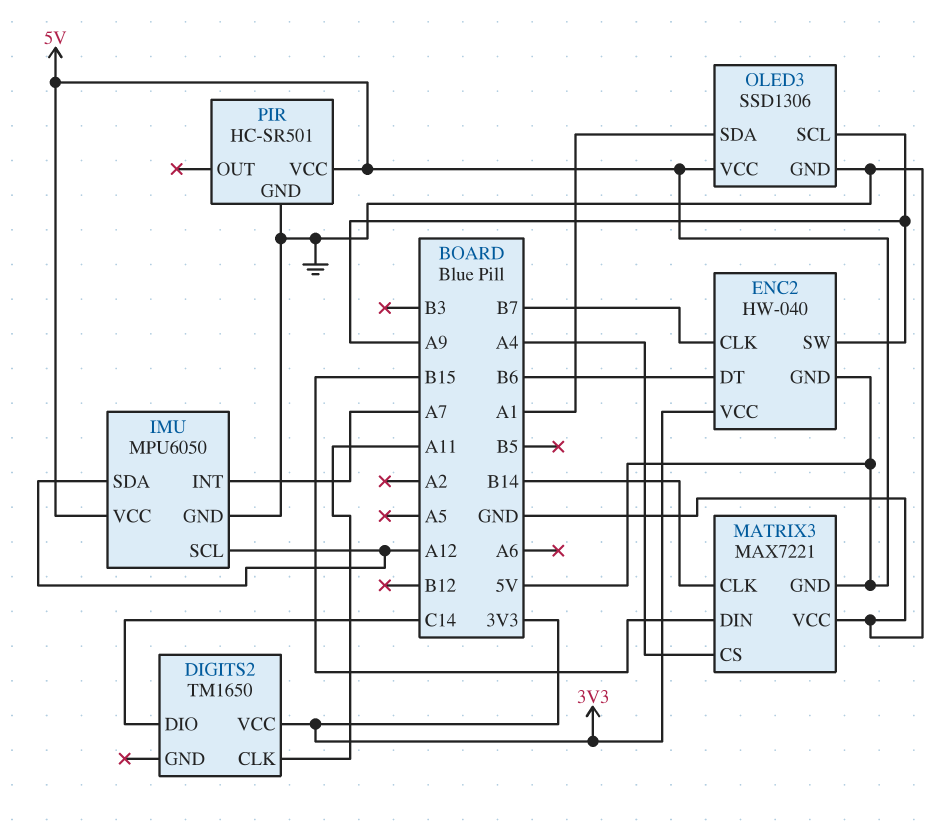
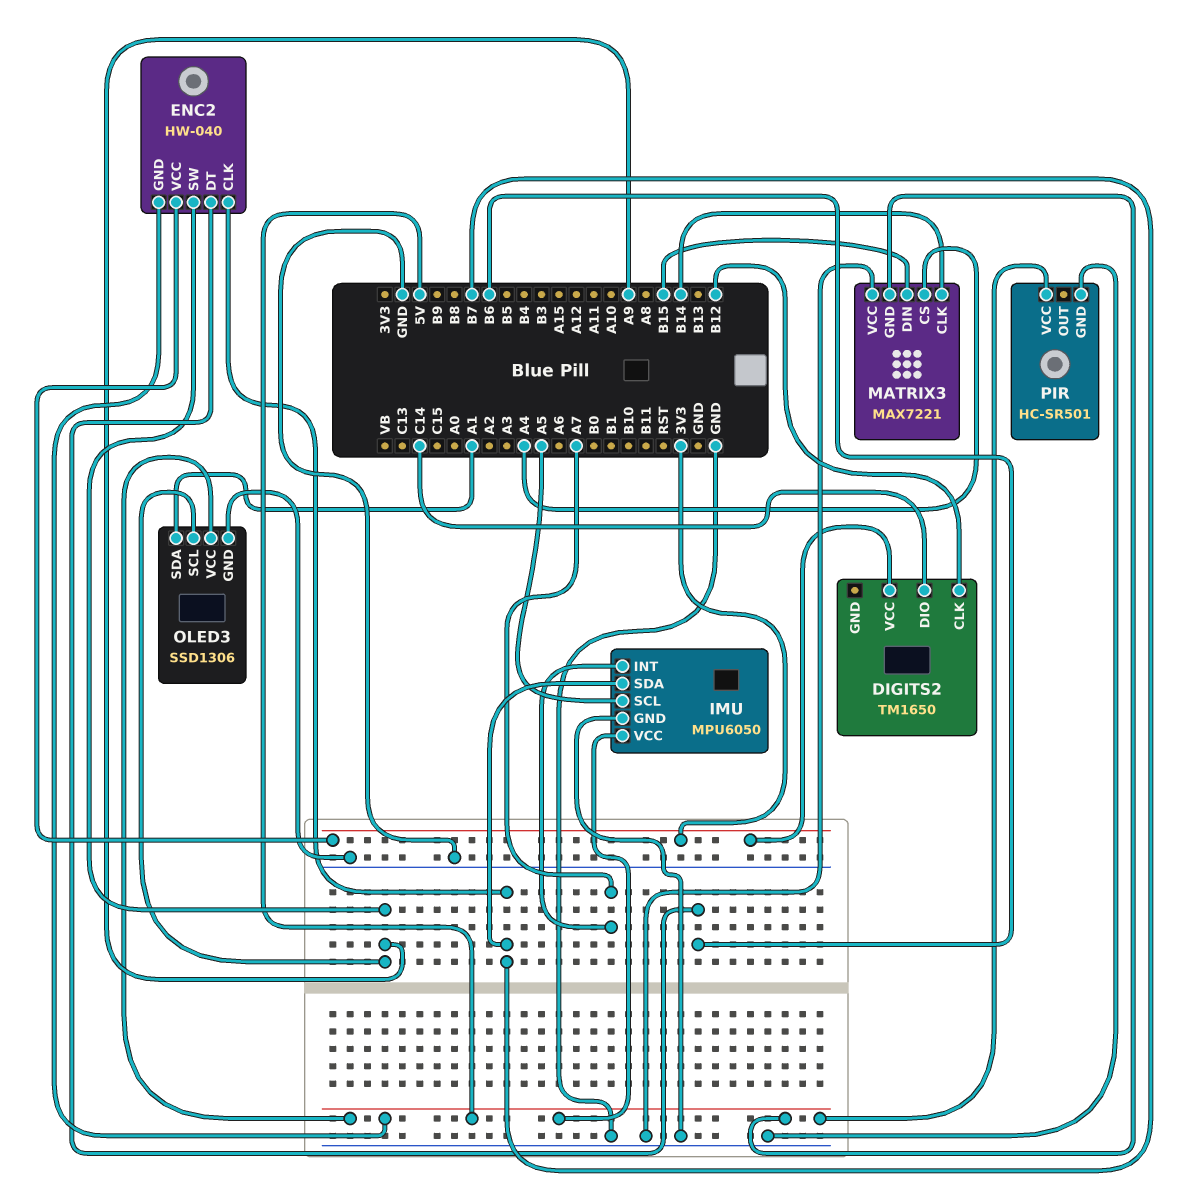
DIGITS2 pin CLK: A11 -> B12
IMU pin SCL: A12 -> A5
IMU pin SDA: A12 -> B7

